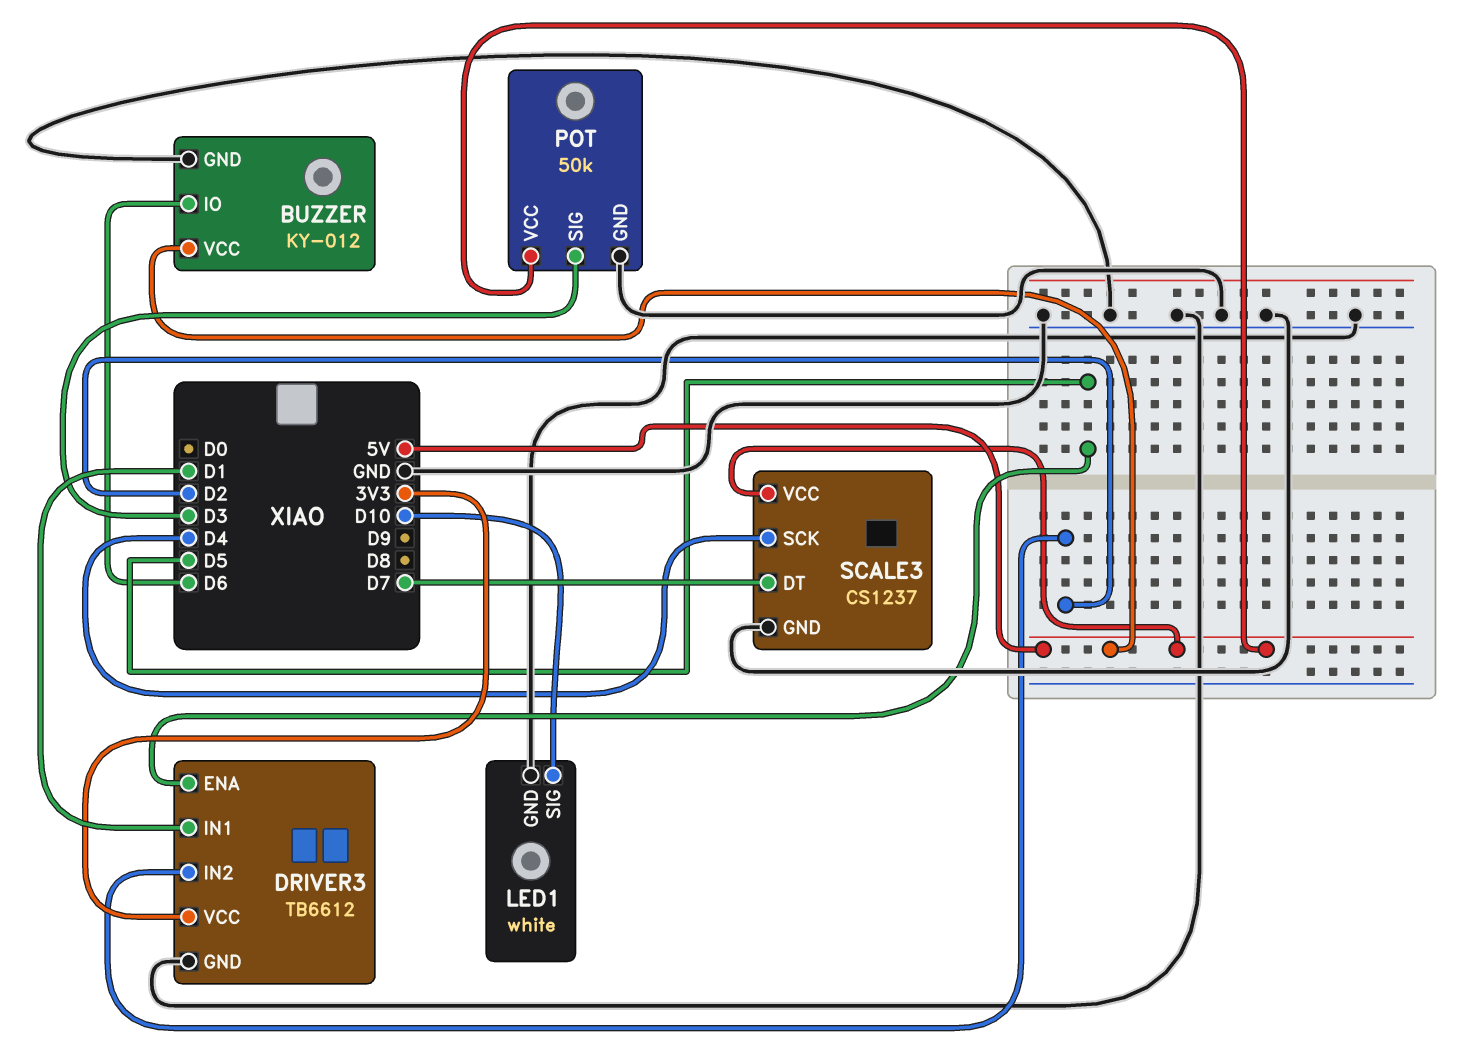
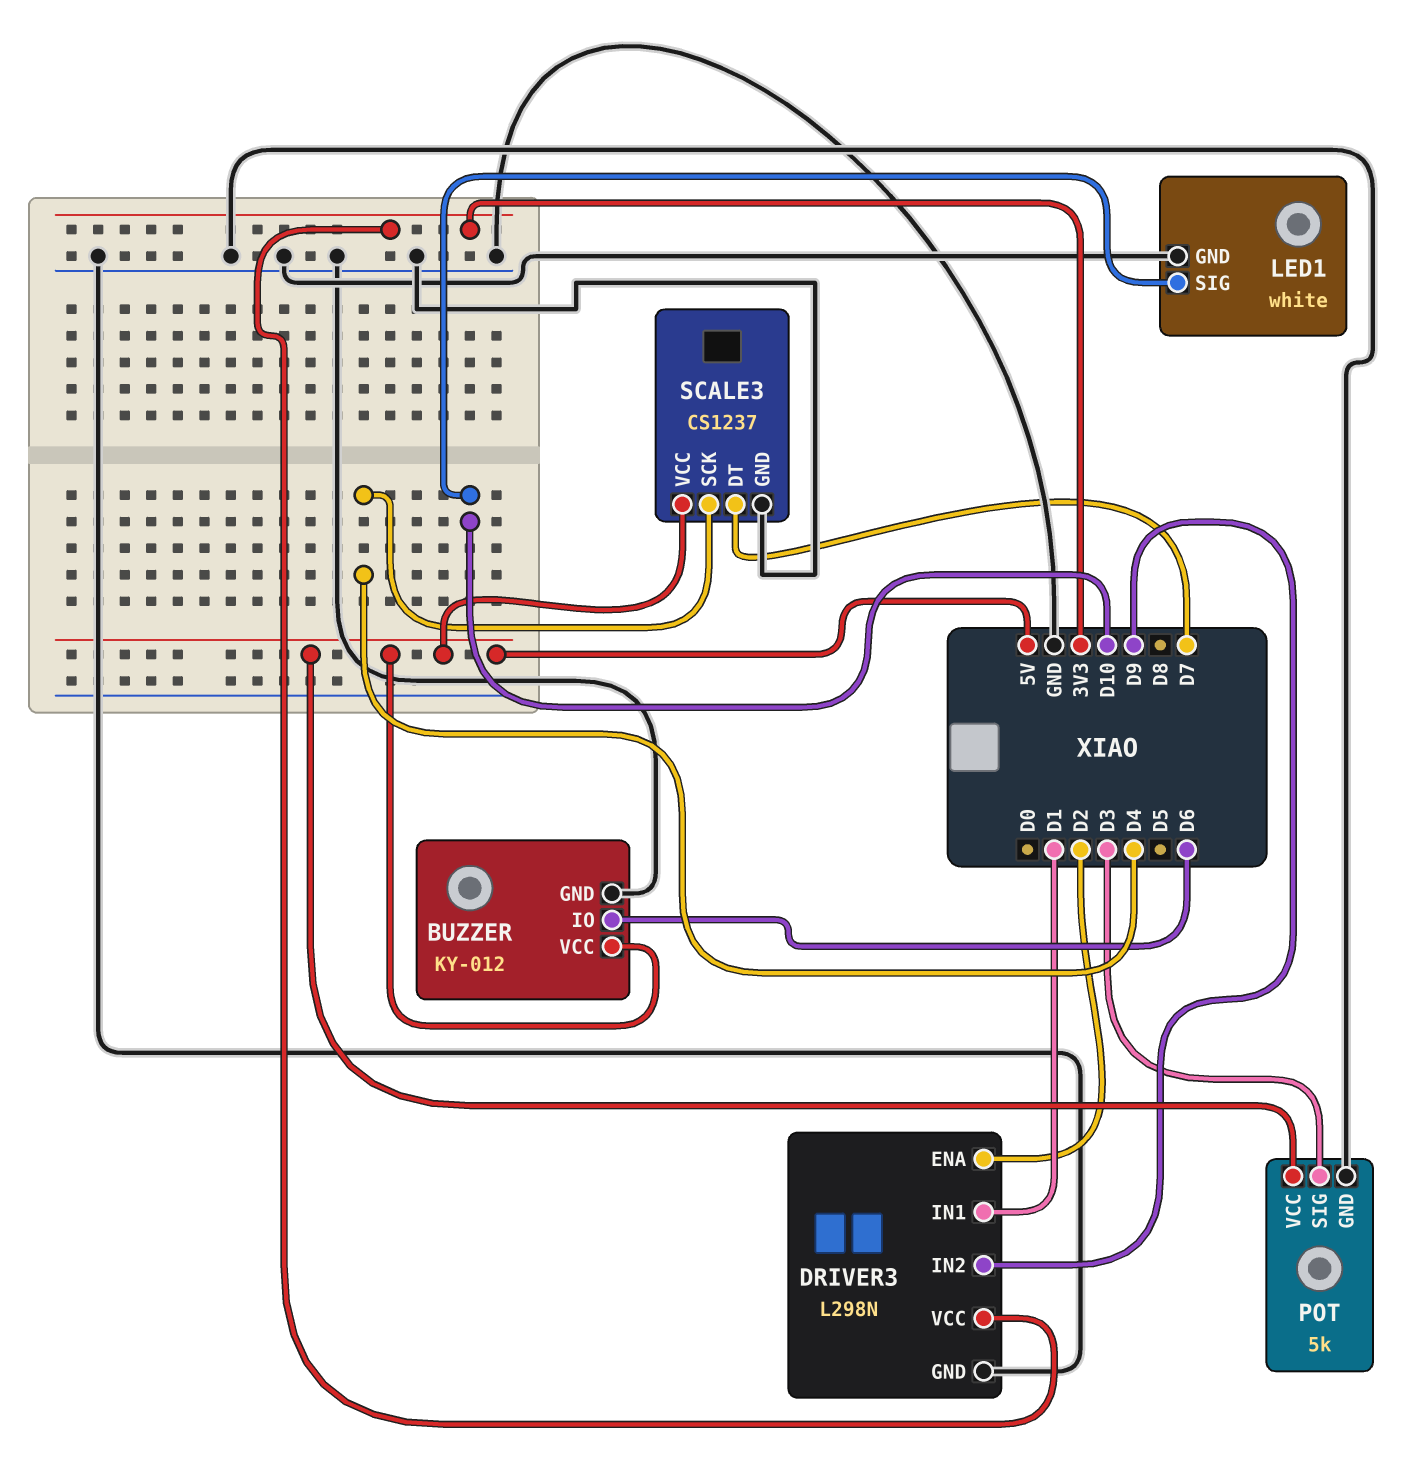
DRIVER3: TB6612 -> L298N
DRIVER3 pin ENA: D5 -> D2
DRIVER3 pin IN2: D2 -> D9
POT: 50k -> 5k

